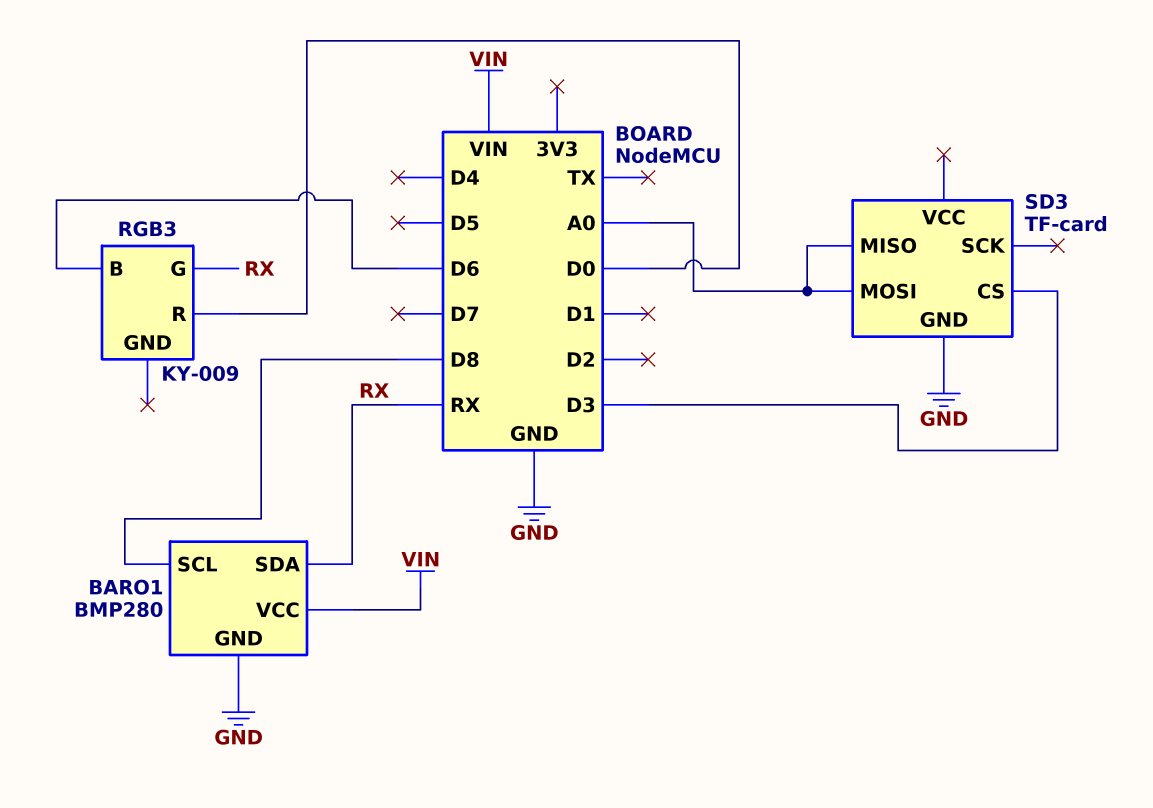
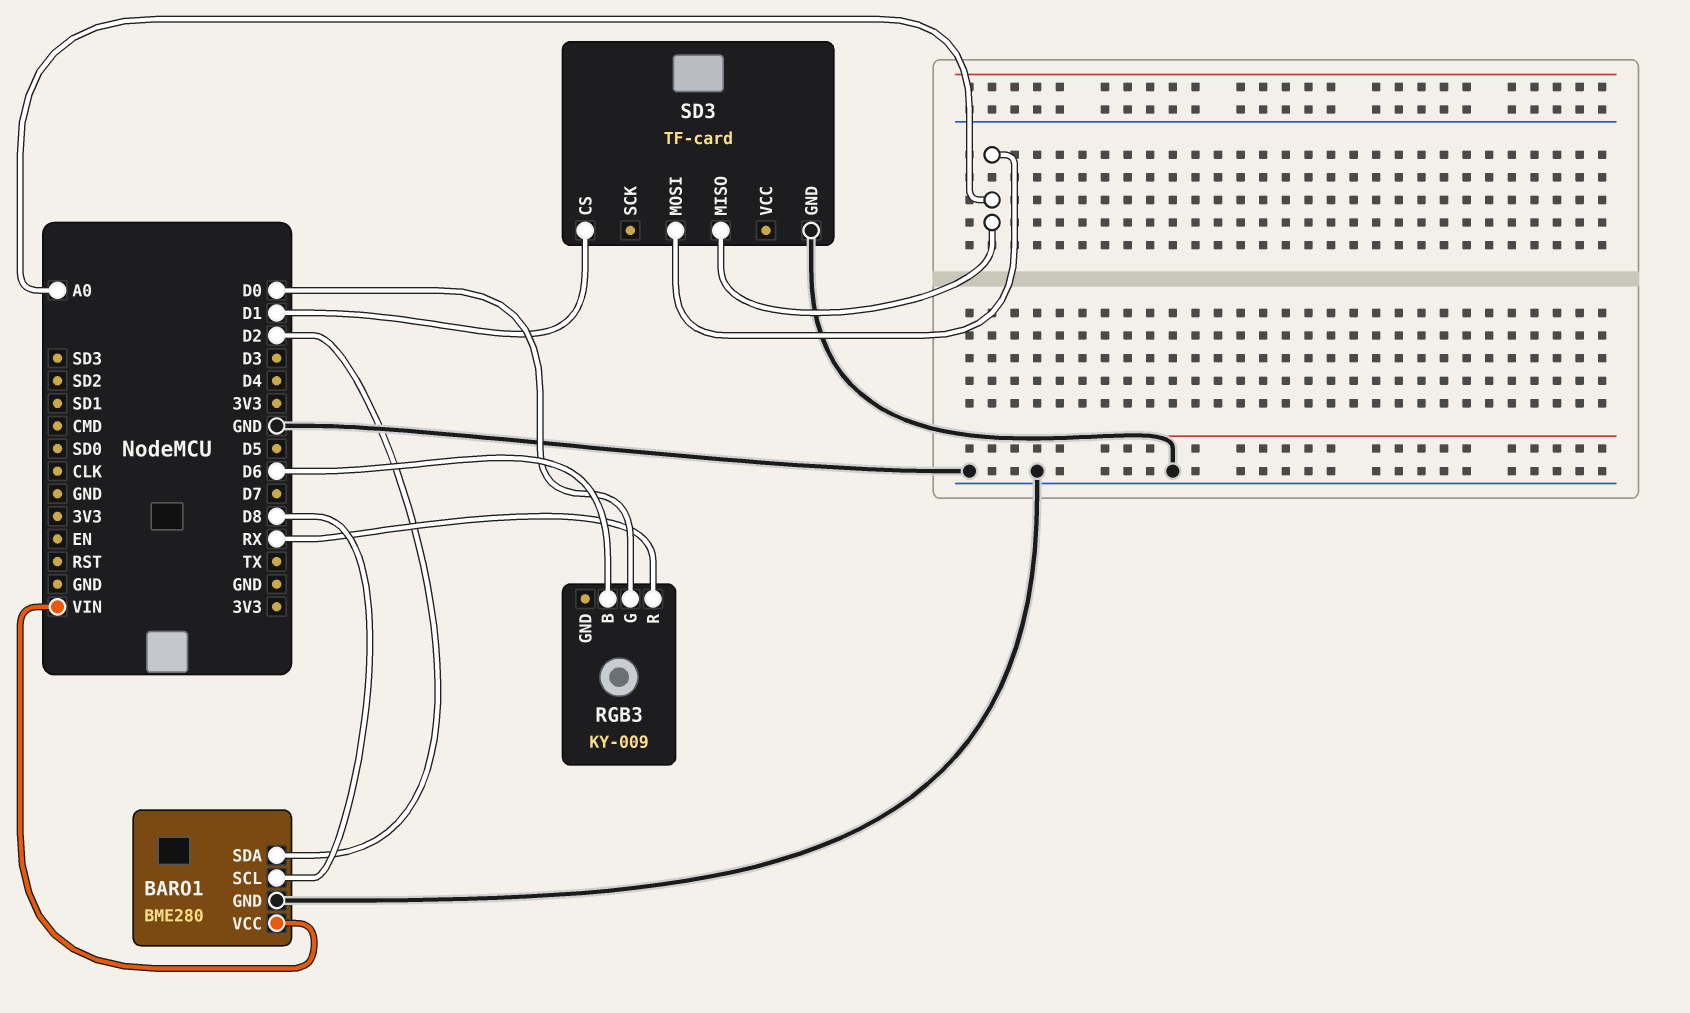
BARO1: BMP280 -> BME280
BARO1 pin SDA: RX -> D2
RGB3 pin G: RX -> D0
RGB3 pin R: D0 -> RX
SD3 pin CS: D3 -> D1

